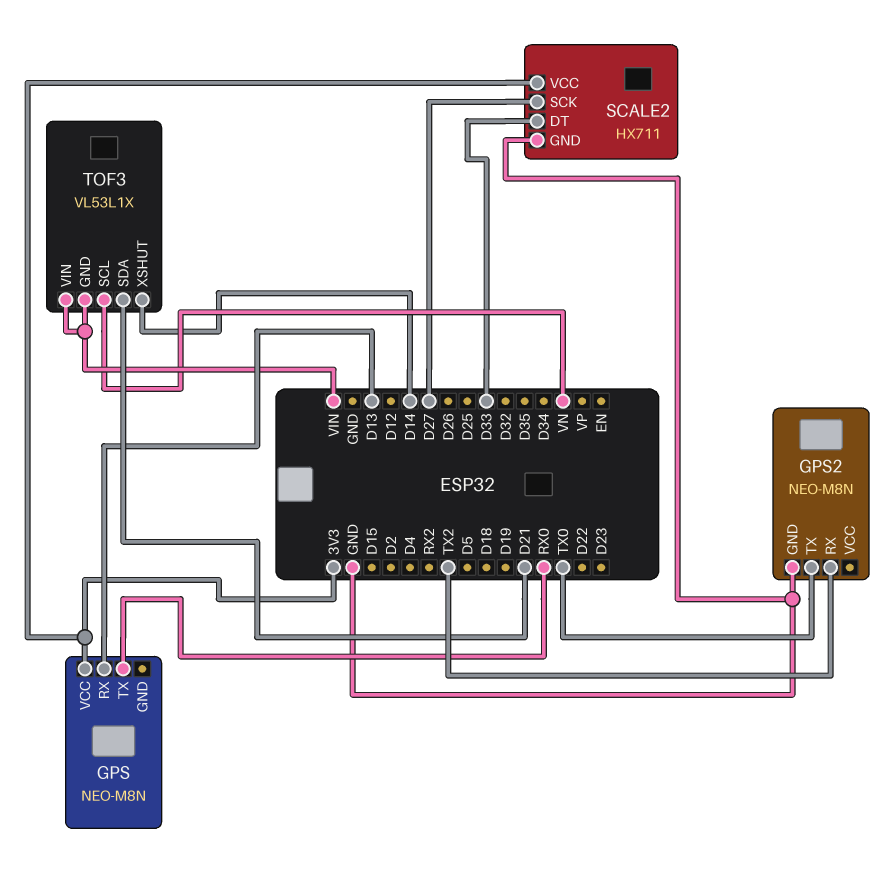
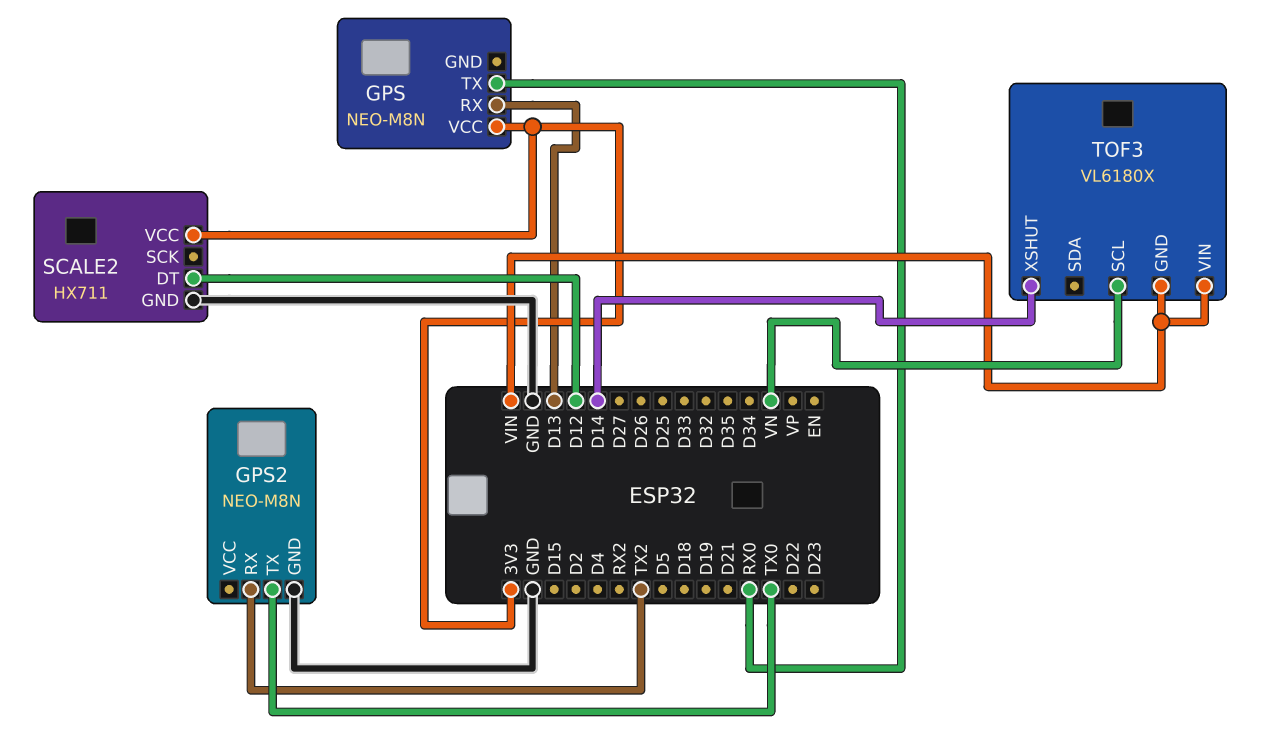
SCALE2 pin DT: D33 -> D12
SCALE2 pin SCK: D27 -> none
TOF3: VL53L1X -> VL6180X
TOF3 pin SDA: D21 -> none

